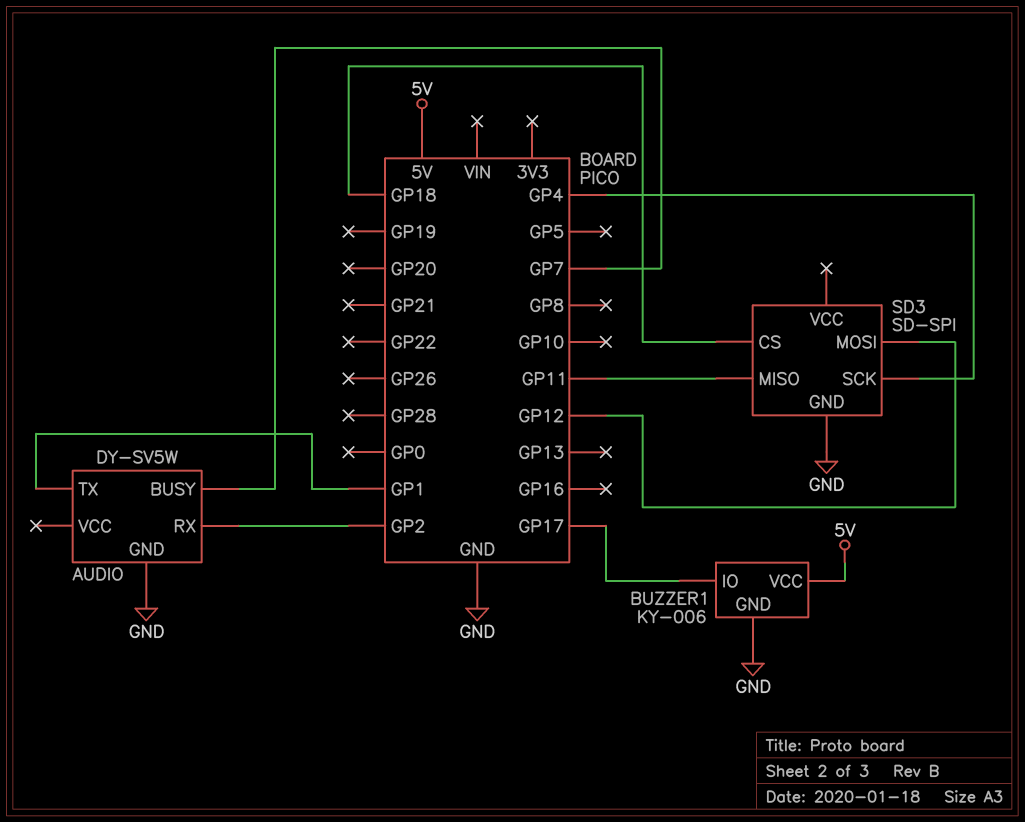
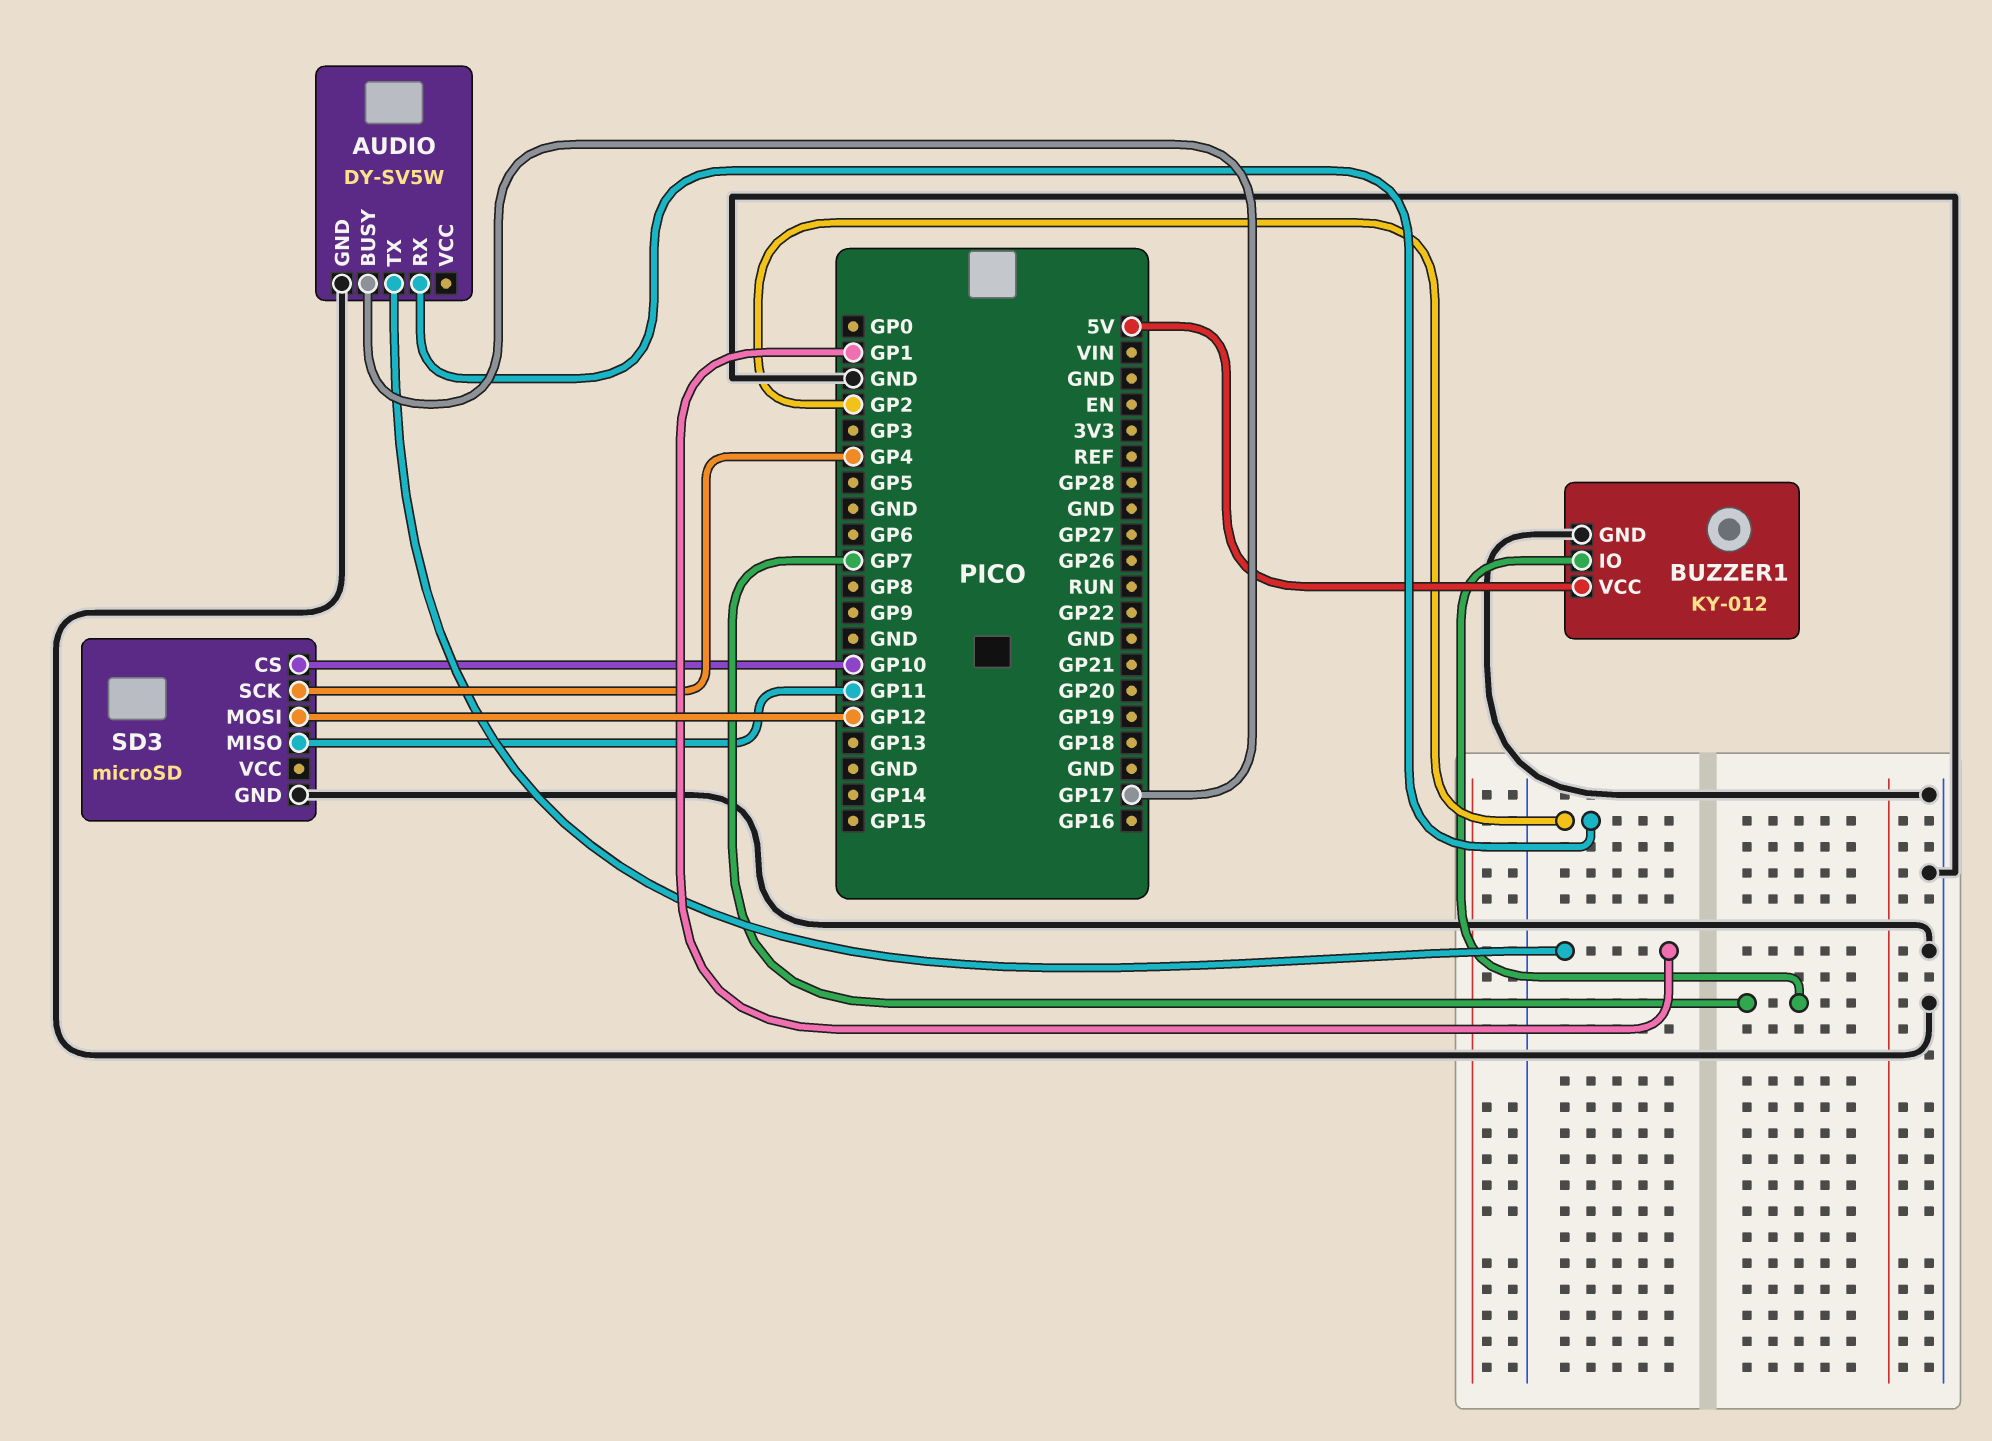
AUDIO pin BUSY: GP7 -> GP17
BUZZER1: KY-006 -> KY-012
BUZZER1 pin IO: GP17 -> GP7
SD3: SD-SPI -> microSD
SD3 pin CS: GP18 -> GP10

